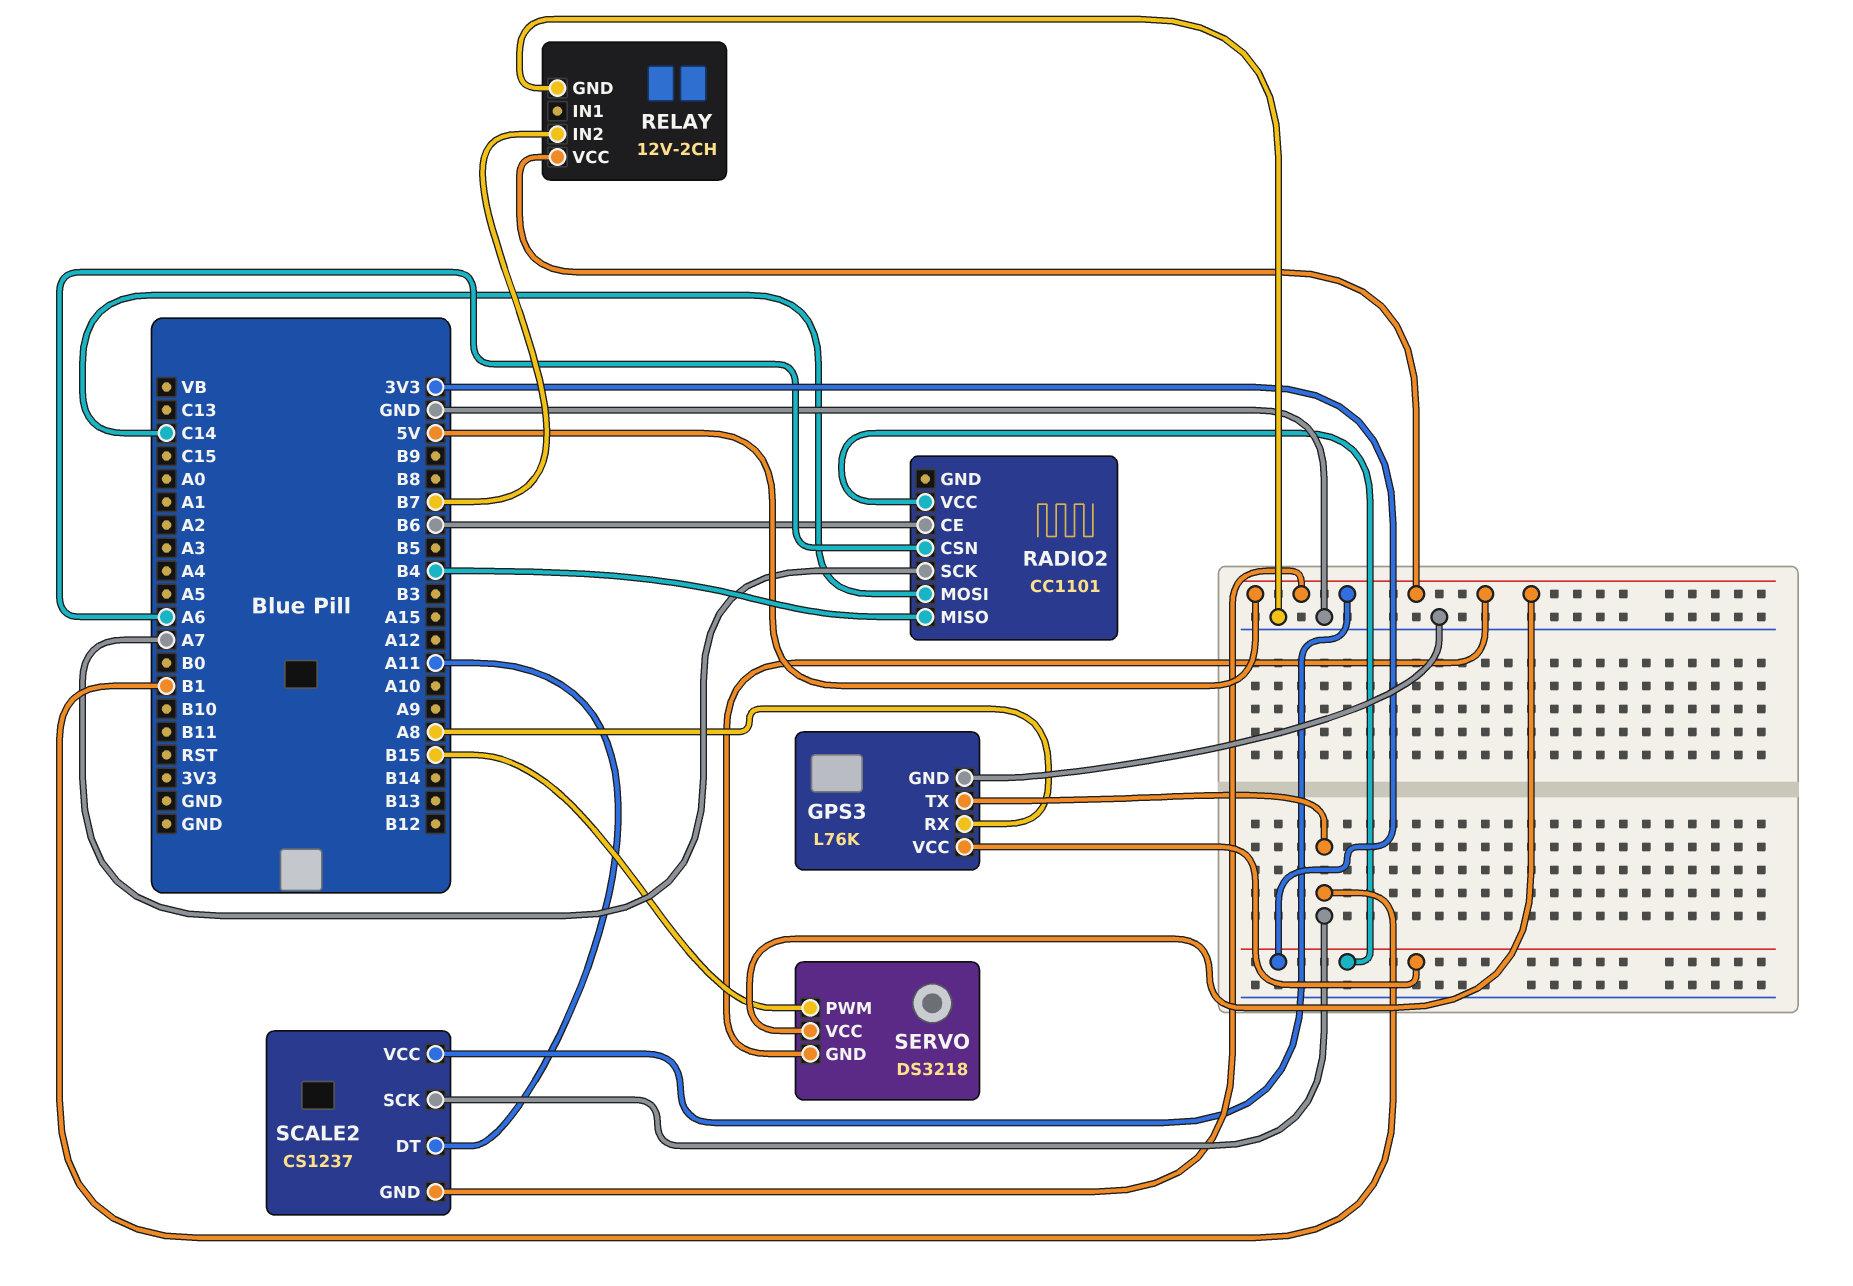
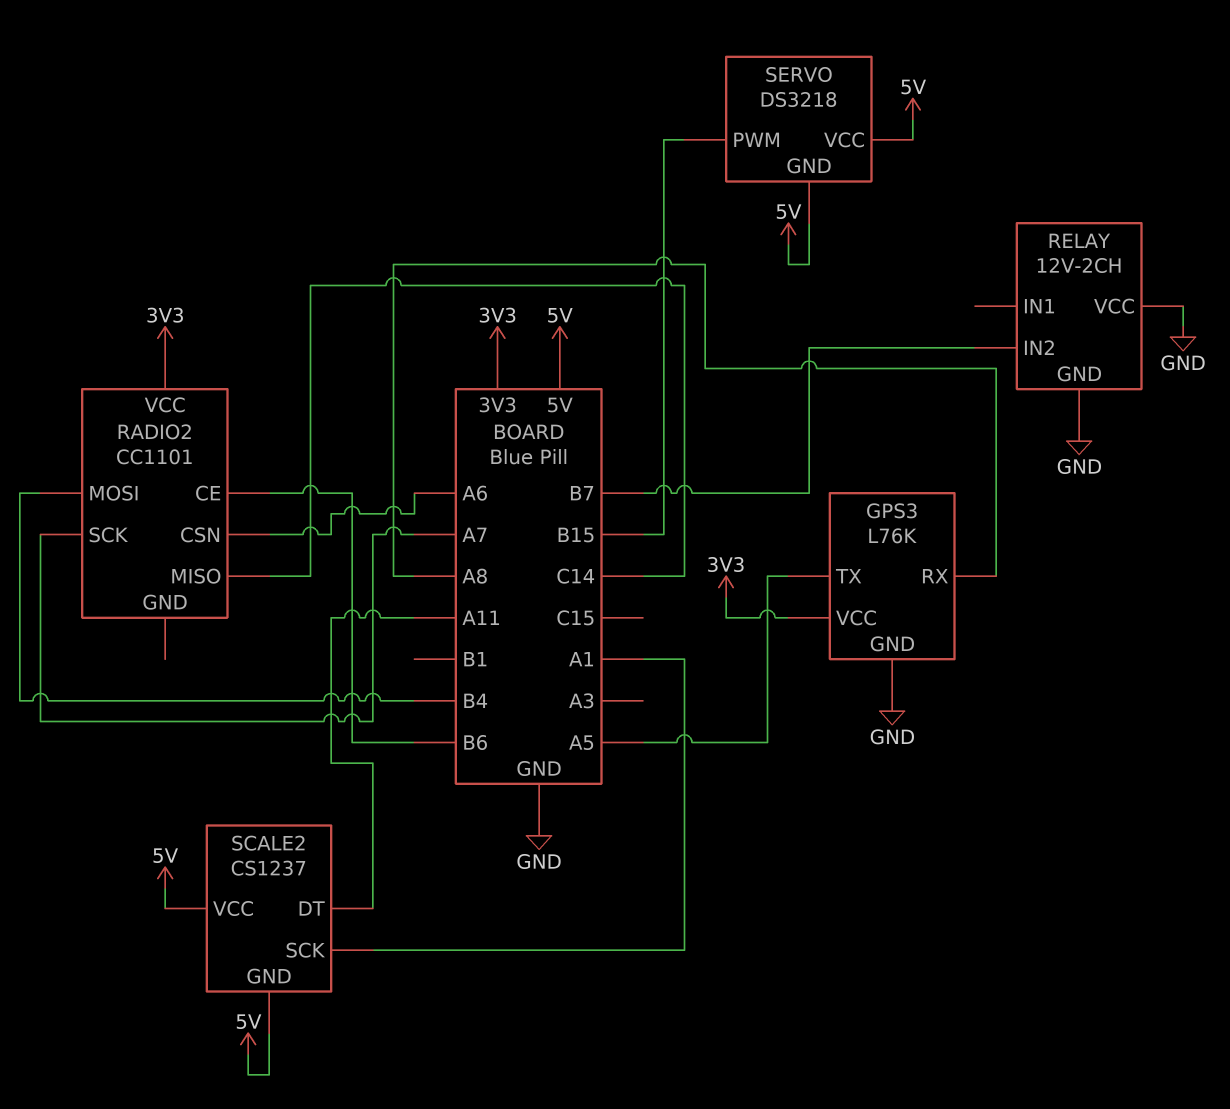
GPS3 pin TX: B1 -> A5
RADIO2 pin MISO: B4 -> C14
RADIO2 pin MOSI: C14 -> B4
RELAY pin VCC: 5V -> GND
SCALE2 pin SCK: B1 -> A1

